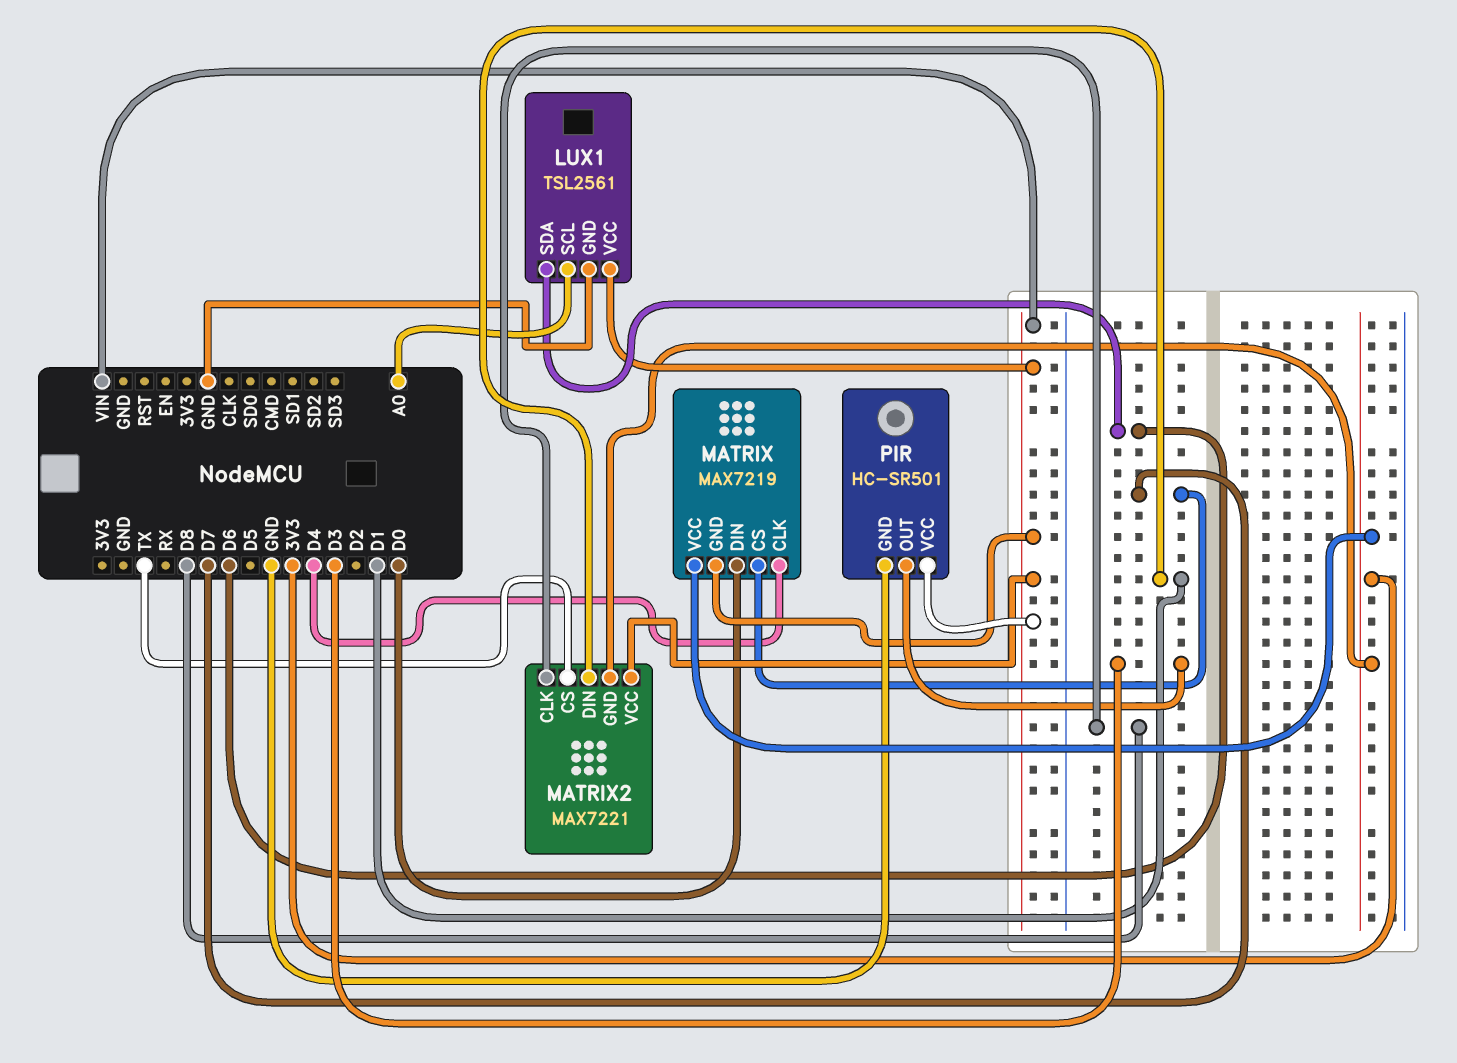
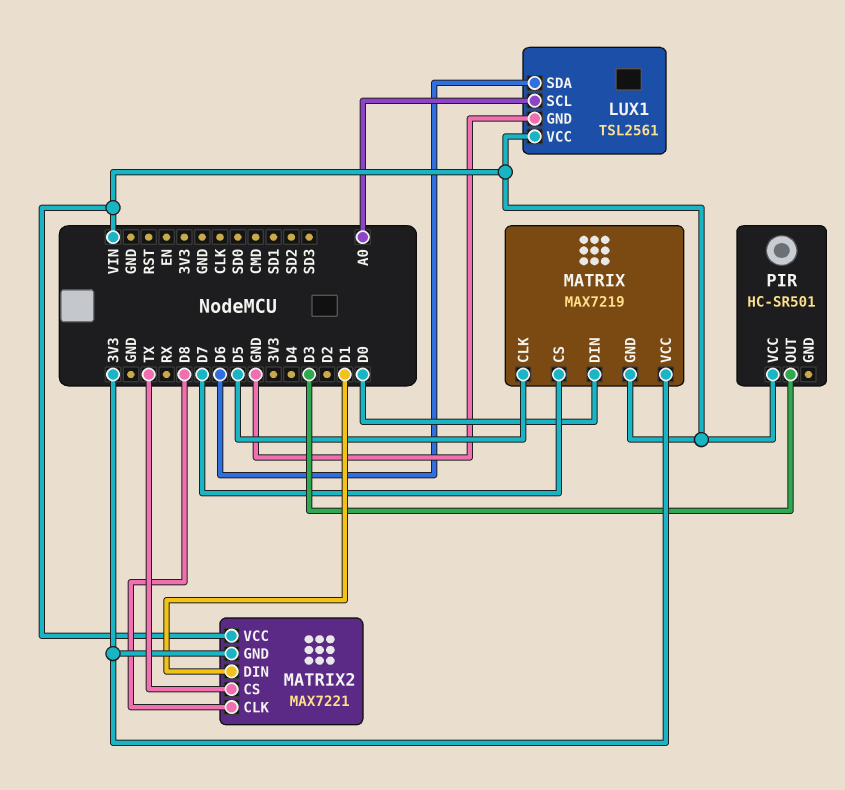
MATRIX pin CLK: D4 -> D5
PIR pin GND: GND -> none

